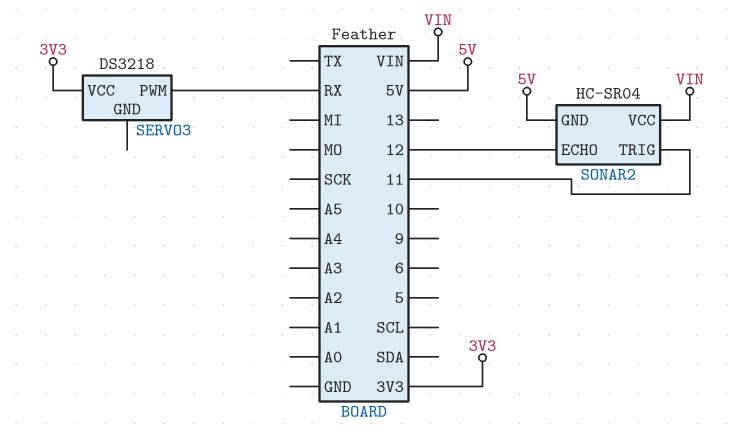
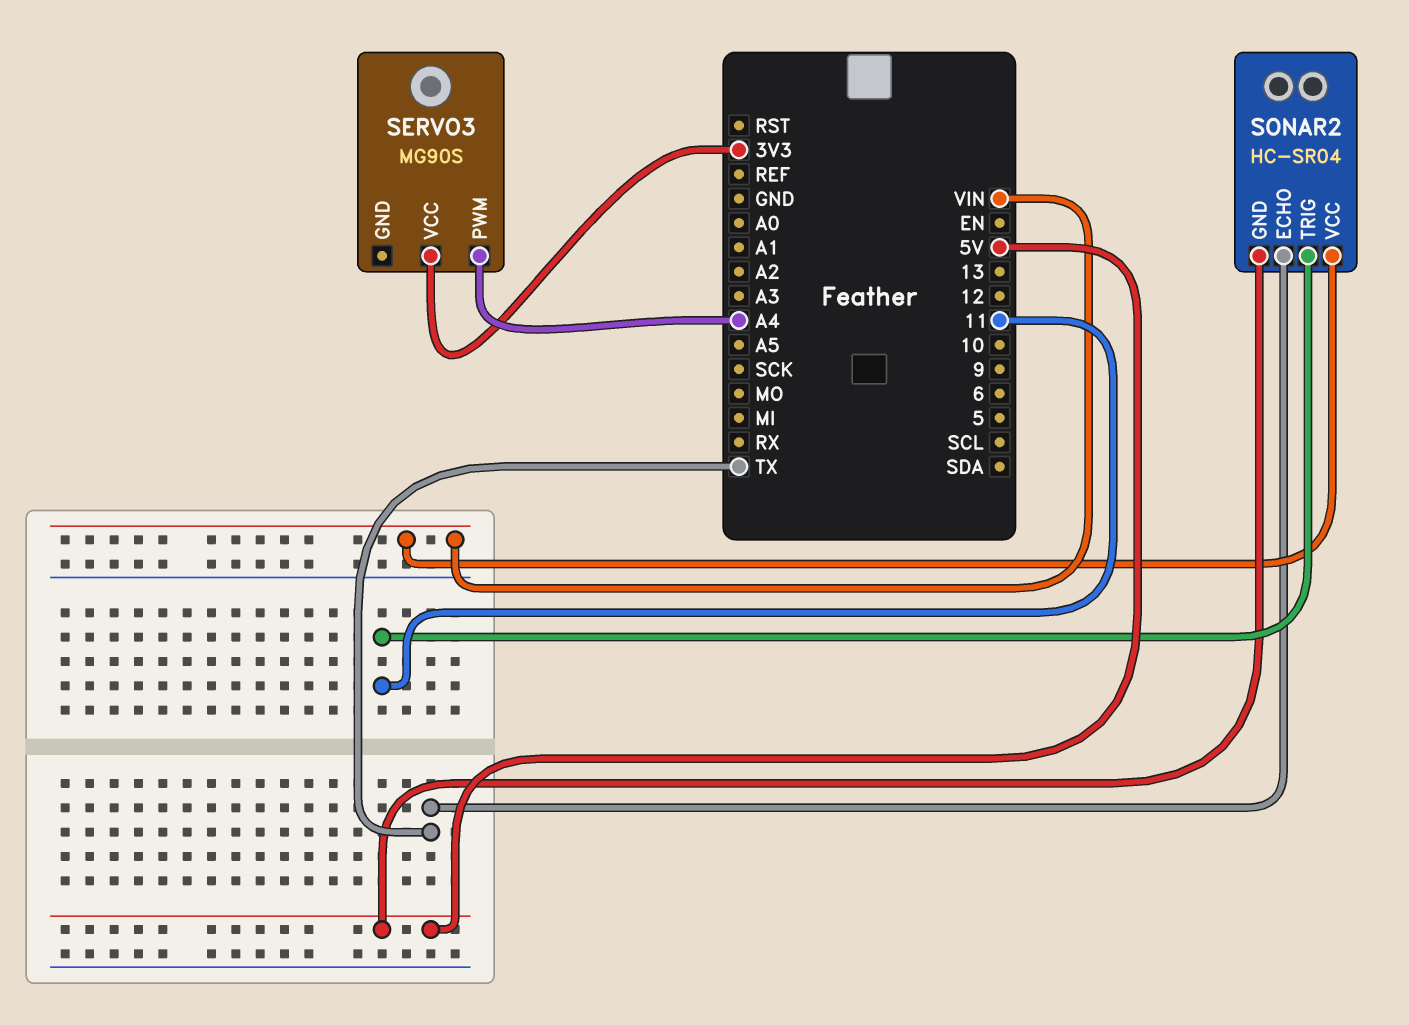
SERVO3: DS3218 -> MG90S
SERVO3 pin PWM: RX -> A4
SONAR2 pin ECHO: 12 -> TX

